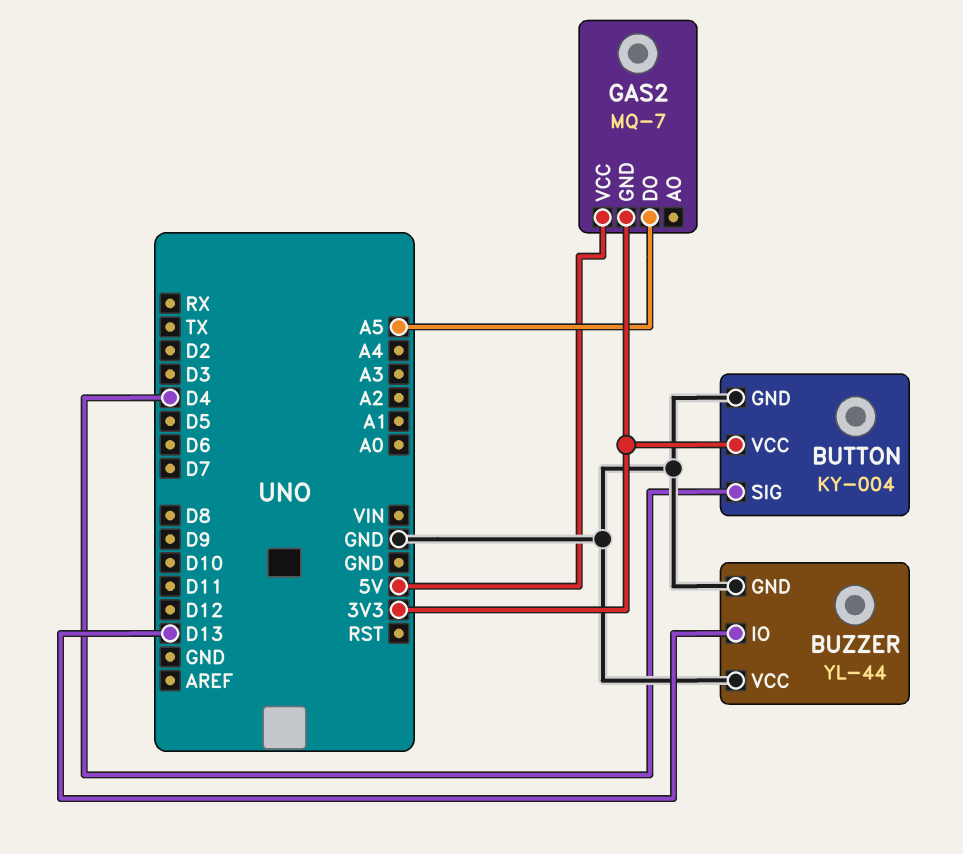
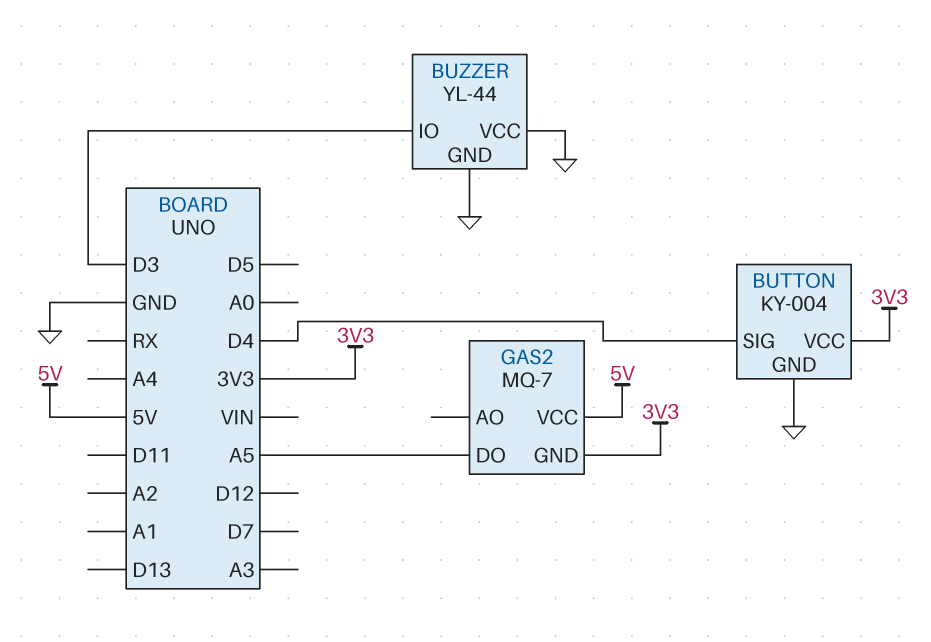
BUZZER pin IO: D13 -> D3

